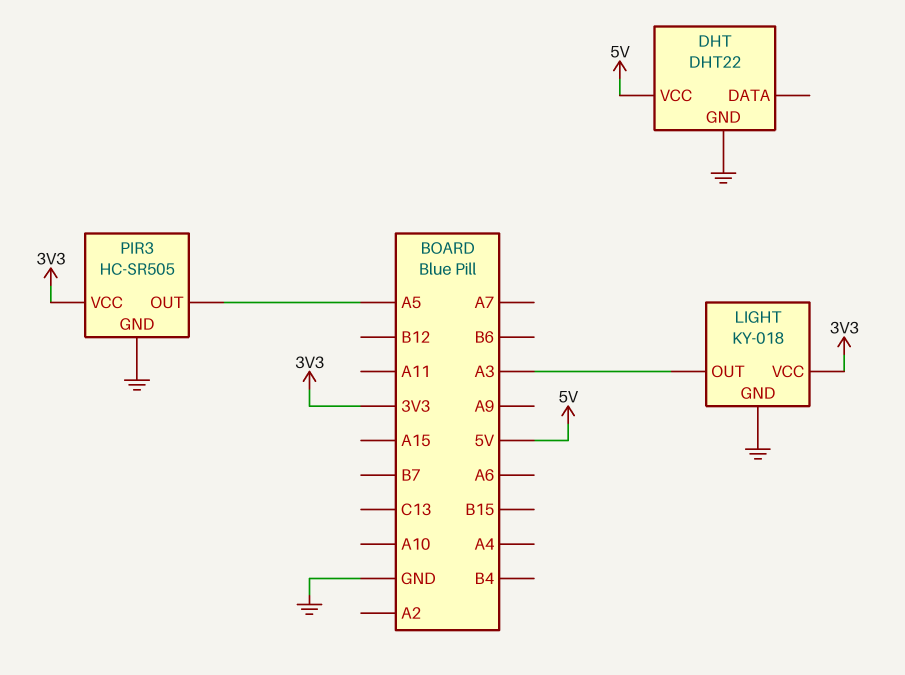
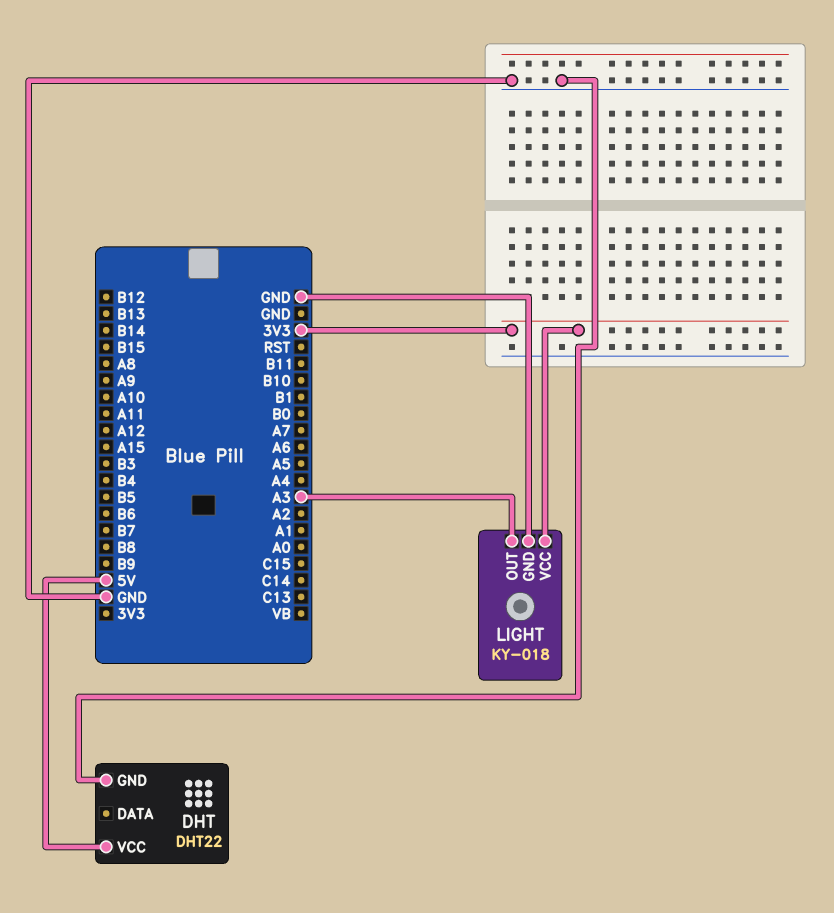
PIR3: HC-SR505 -> none
PIR3 pin GND: GND -> none
PIR3 pin OUT: A5 -> none
PIR3 pin VCC: 3V3 -> none

